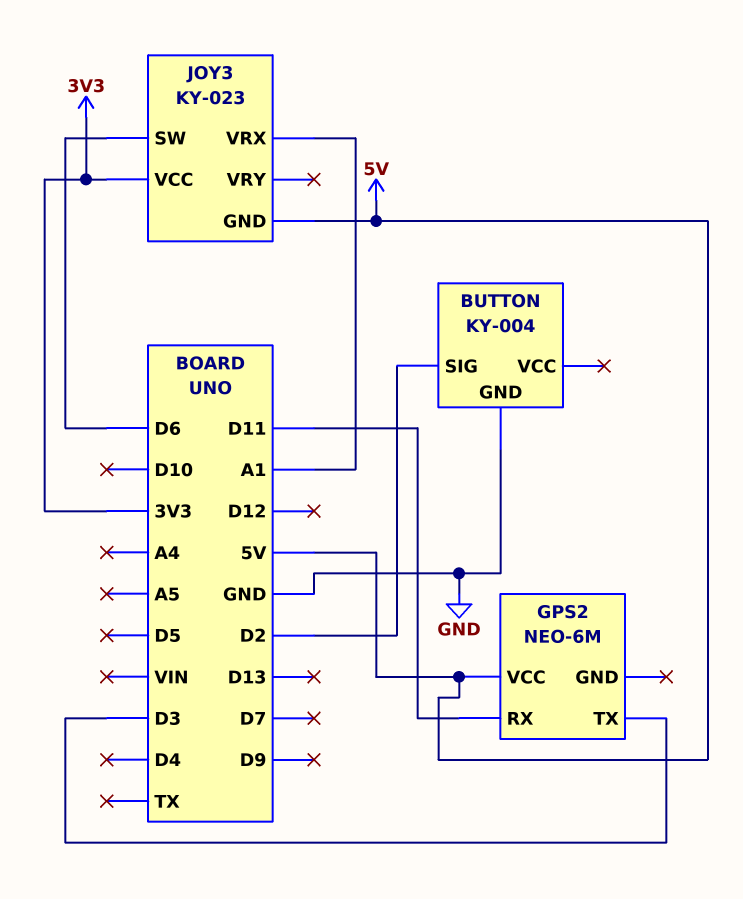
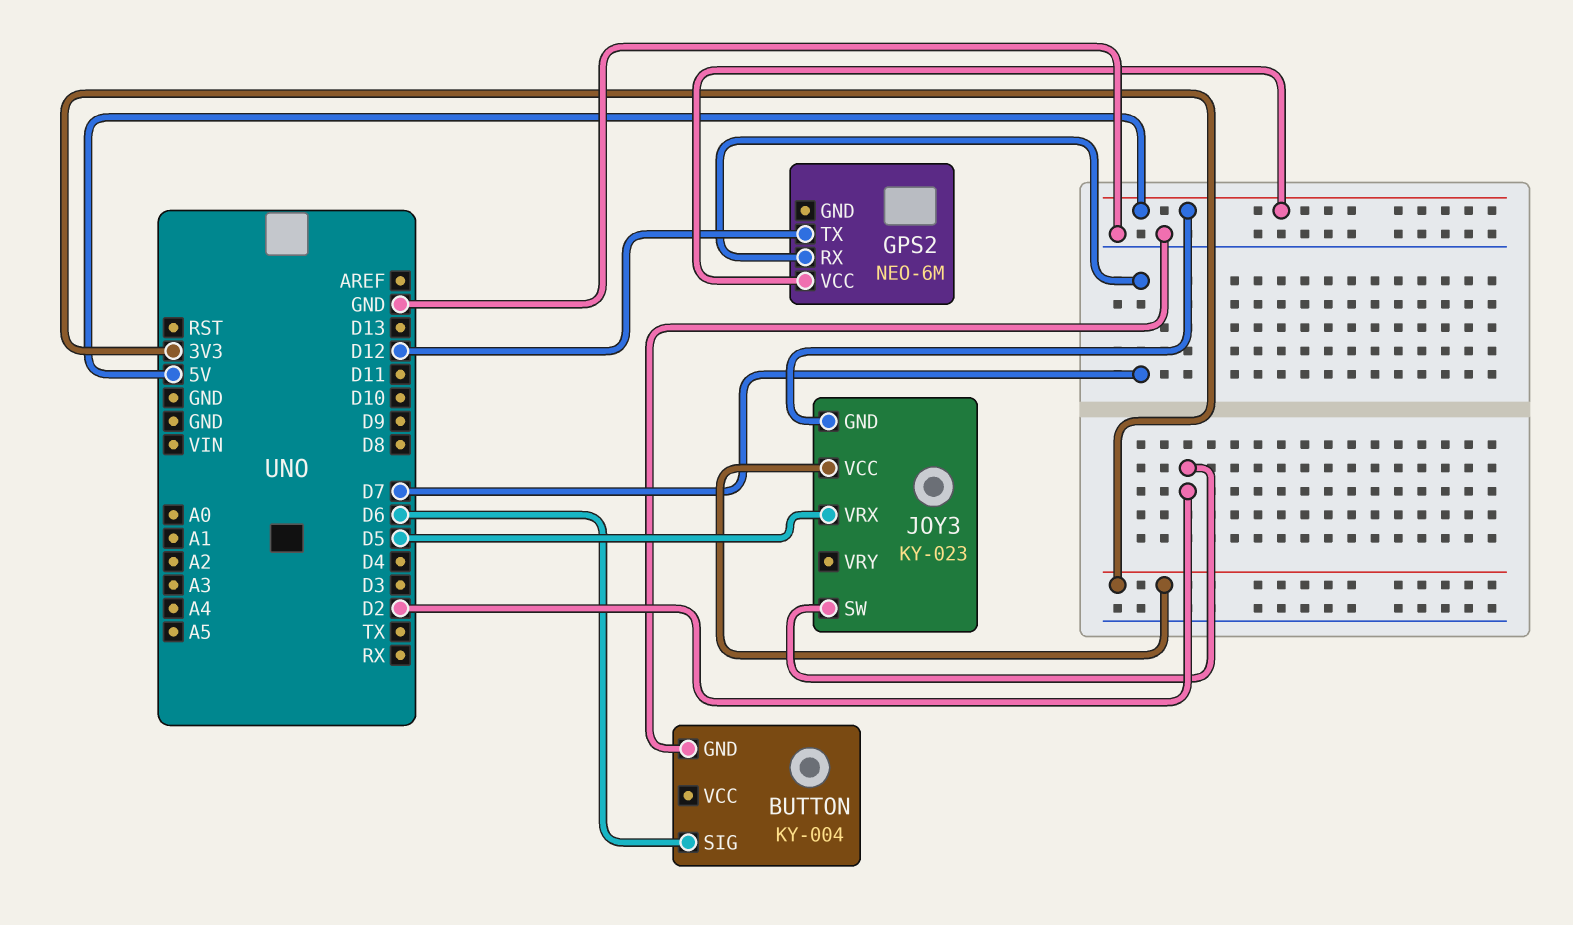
BUTTON pin SIG: D2 -> D6
GPS2 pin RX: D11 -> D7
GPS2 pin TX: D3 -> D12
JOY3 pin SW: D6 -> D2
JOY3 pin VRX: A1 -> D5

